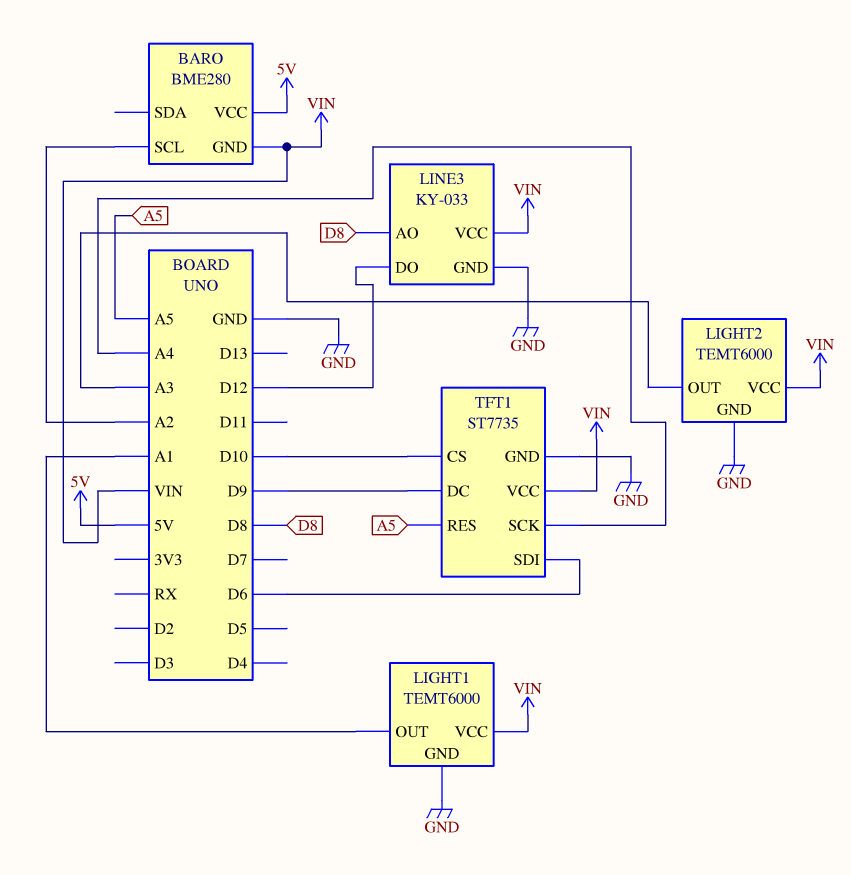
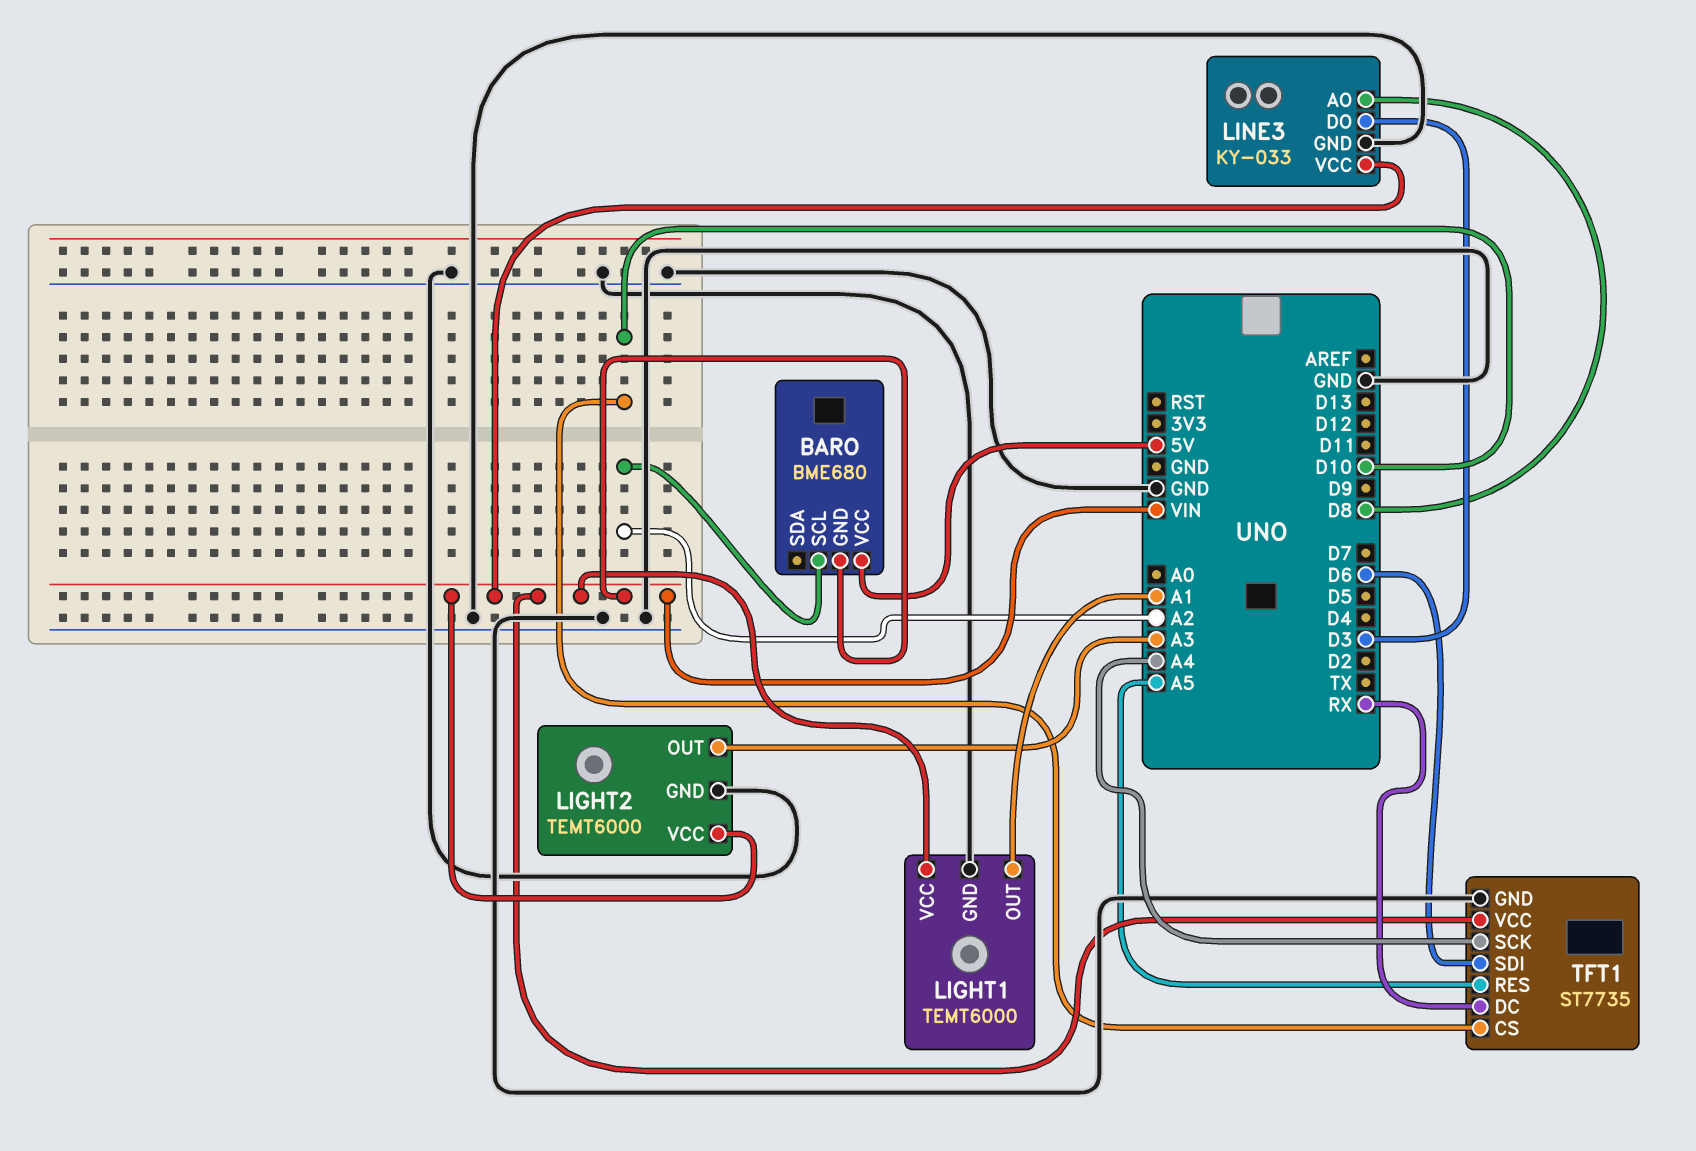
BARO: BME280 -> BME680
LINE3 pin DO: D12 -> D3
TFT1 pin DC: D9 -> RX

